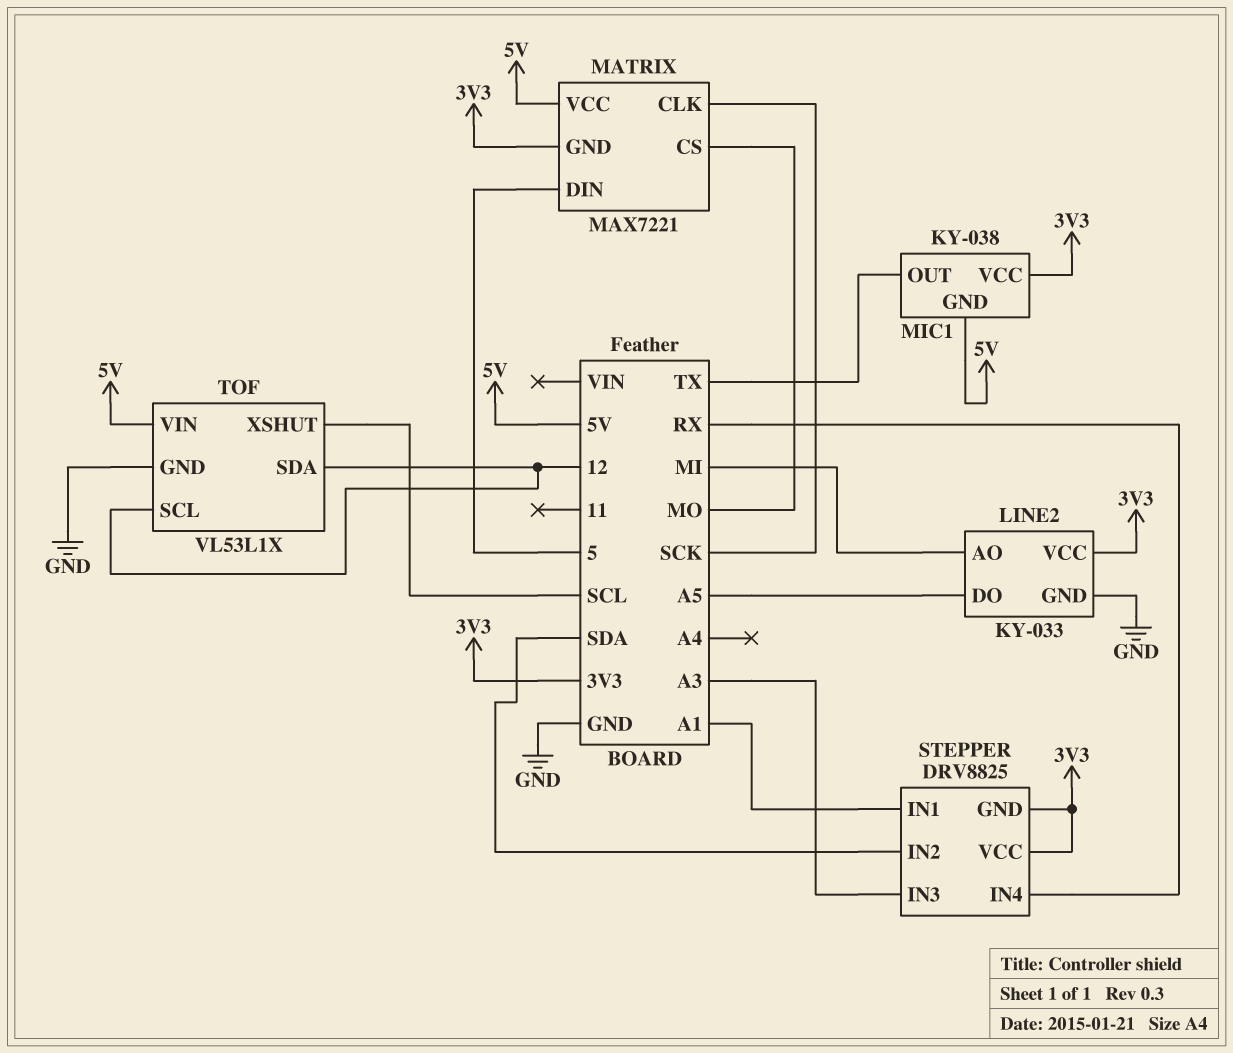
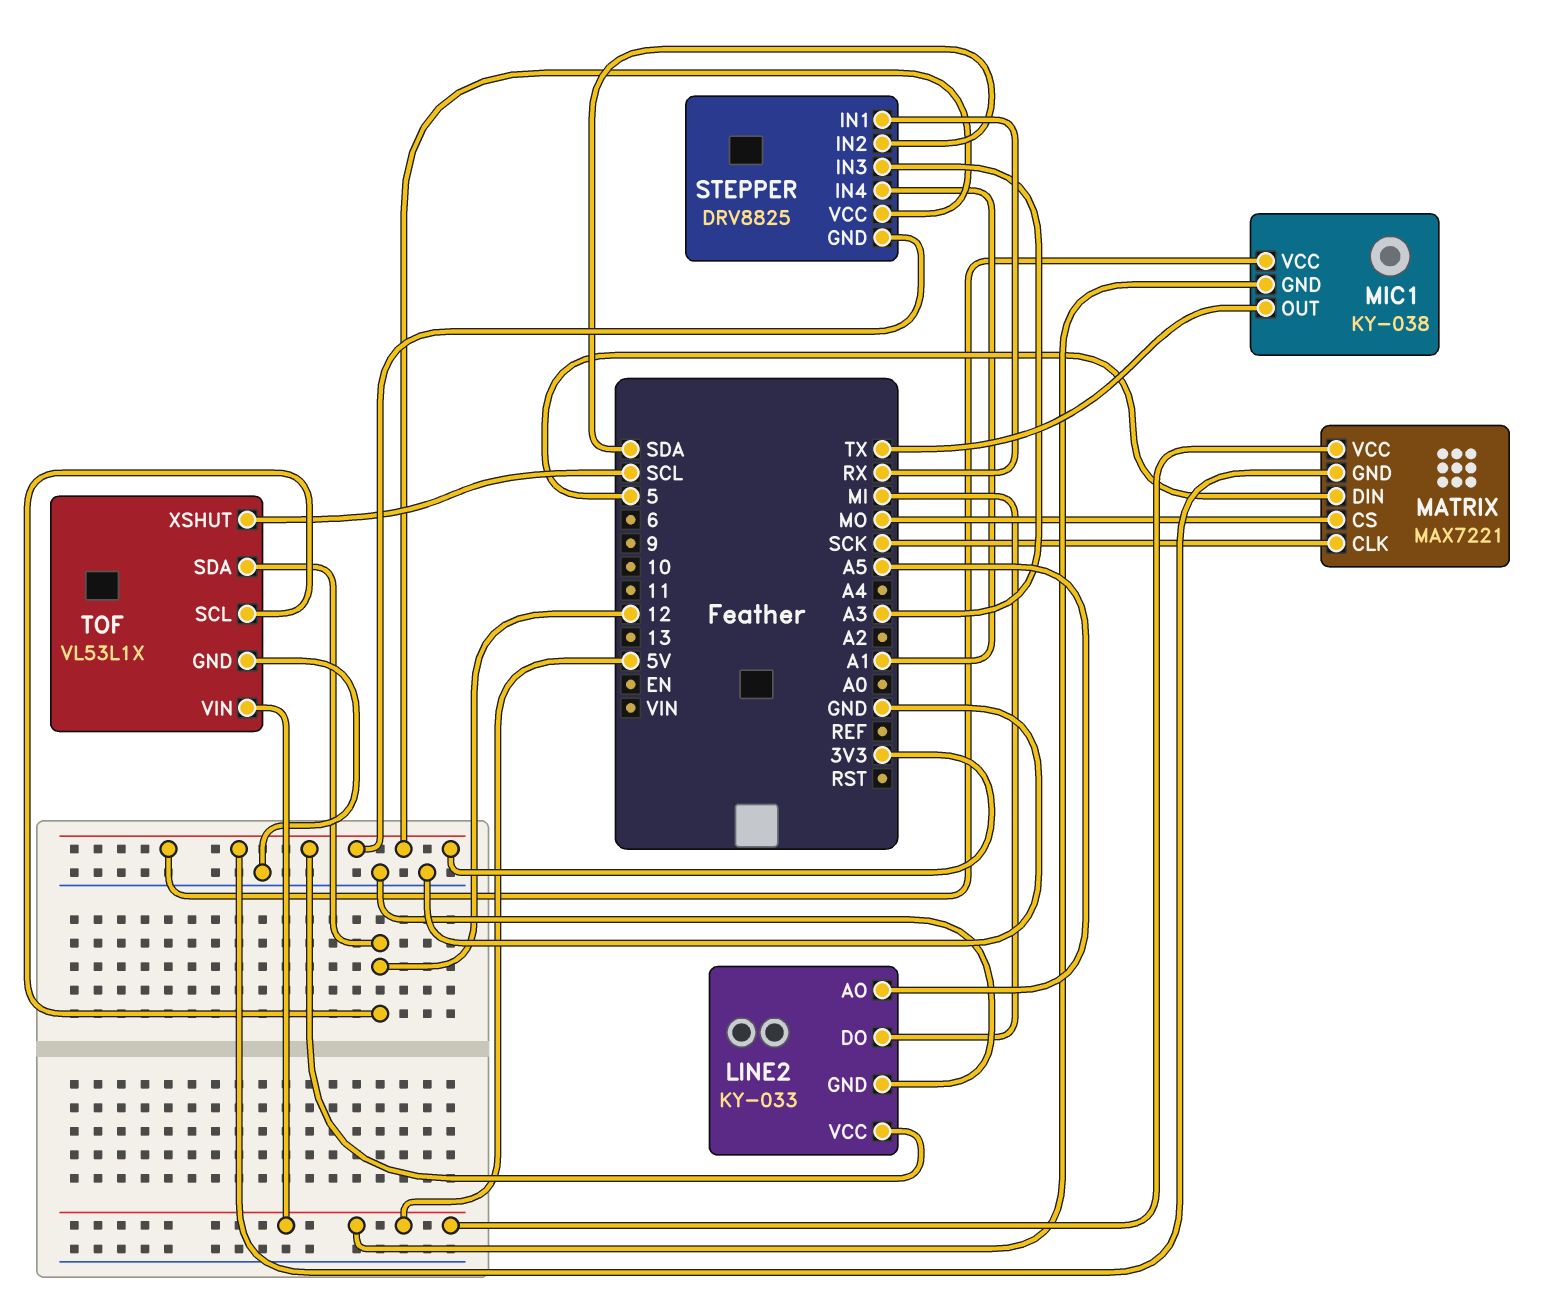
LINE2 pin AO: MI -> A5
LINE2 pin DO: A5 -> MI
STEPPER pin IN1: A1 -> RX
STEPPER pin IN4: RX -> A1

